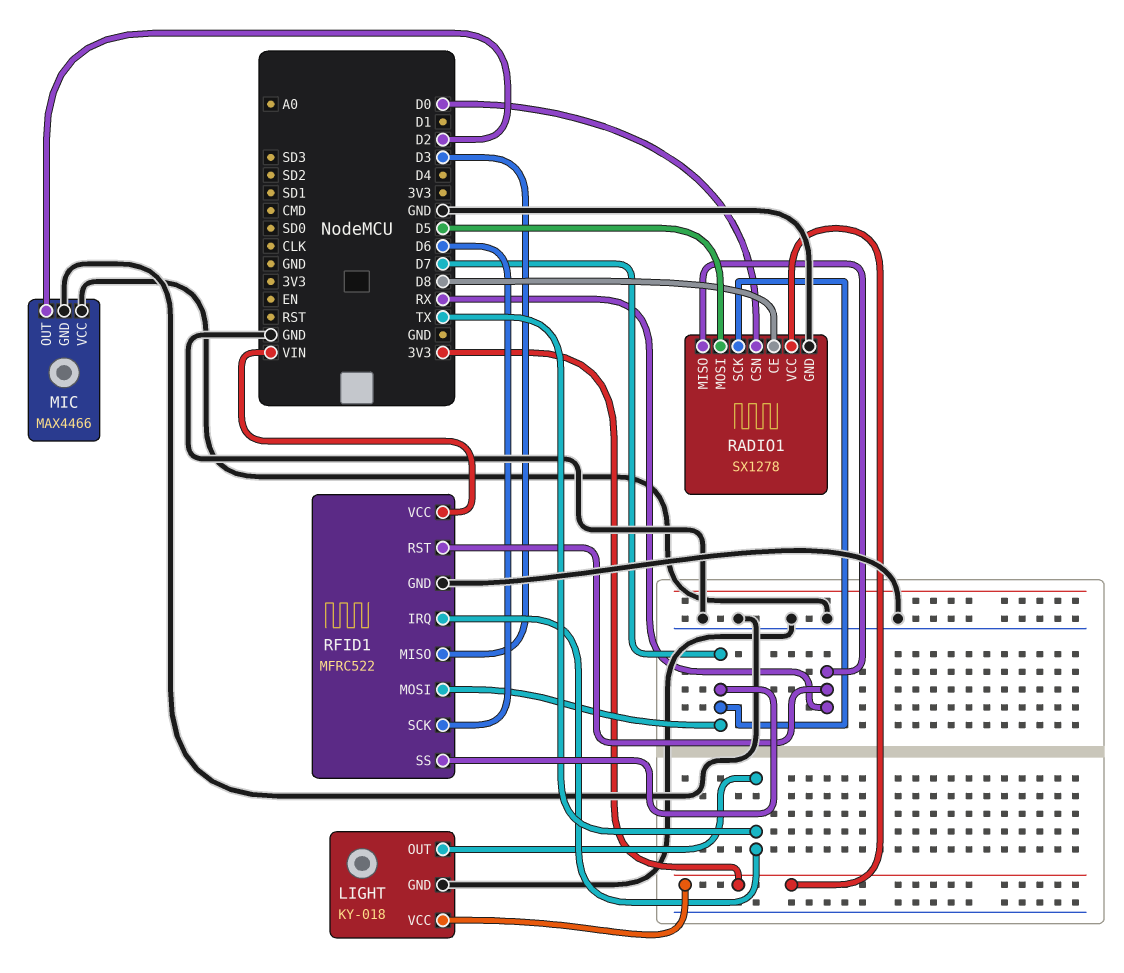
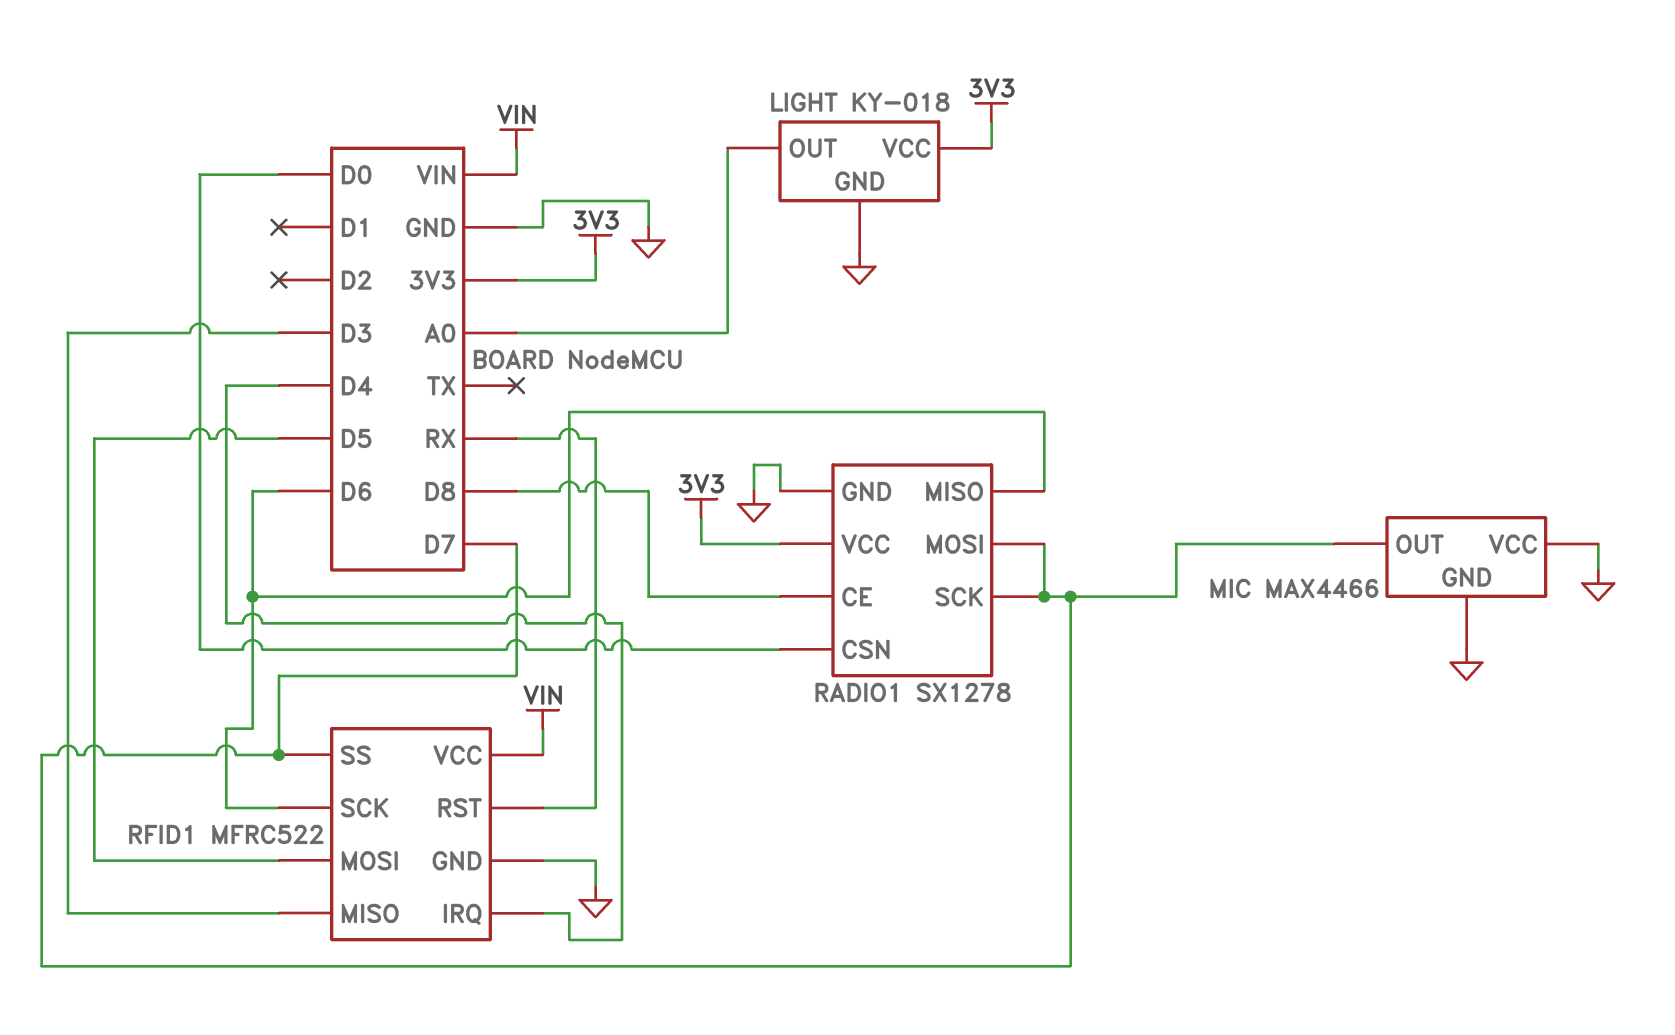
LIGHT pin OUT: TX -> A0
MIC pin OUT: D2 -> D7
RADIO1 pin MISO: RX -> D6
RADIO1 pin MOSI: D5 -> D7
RFID1 pin IRQ: TX -> D4
RFID1 pin MOSI: D7 -> D5

